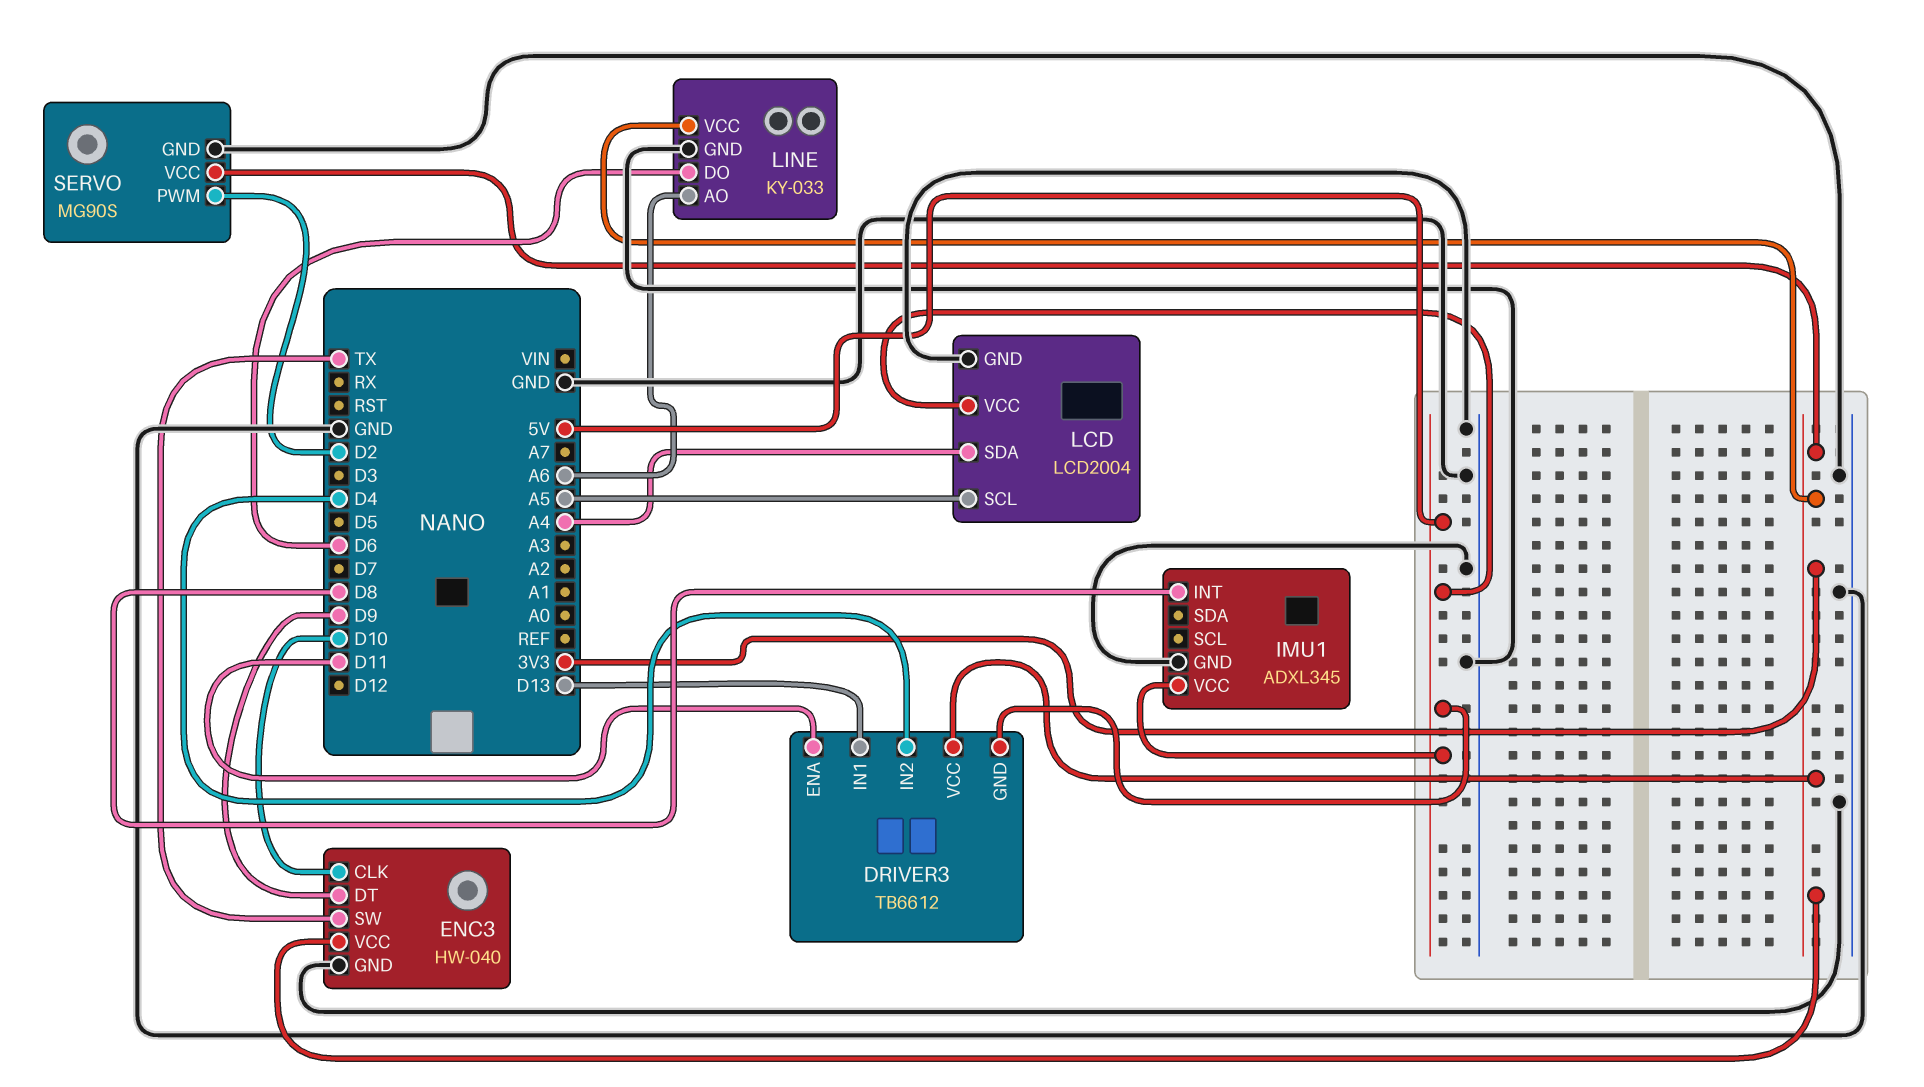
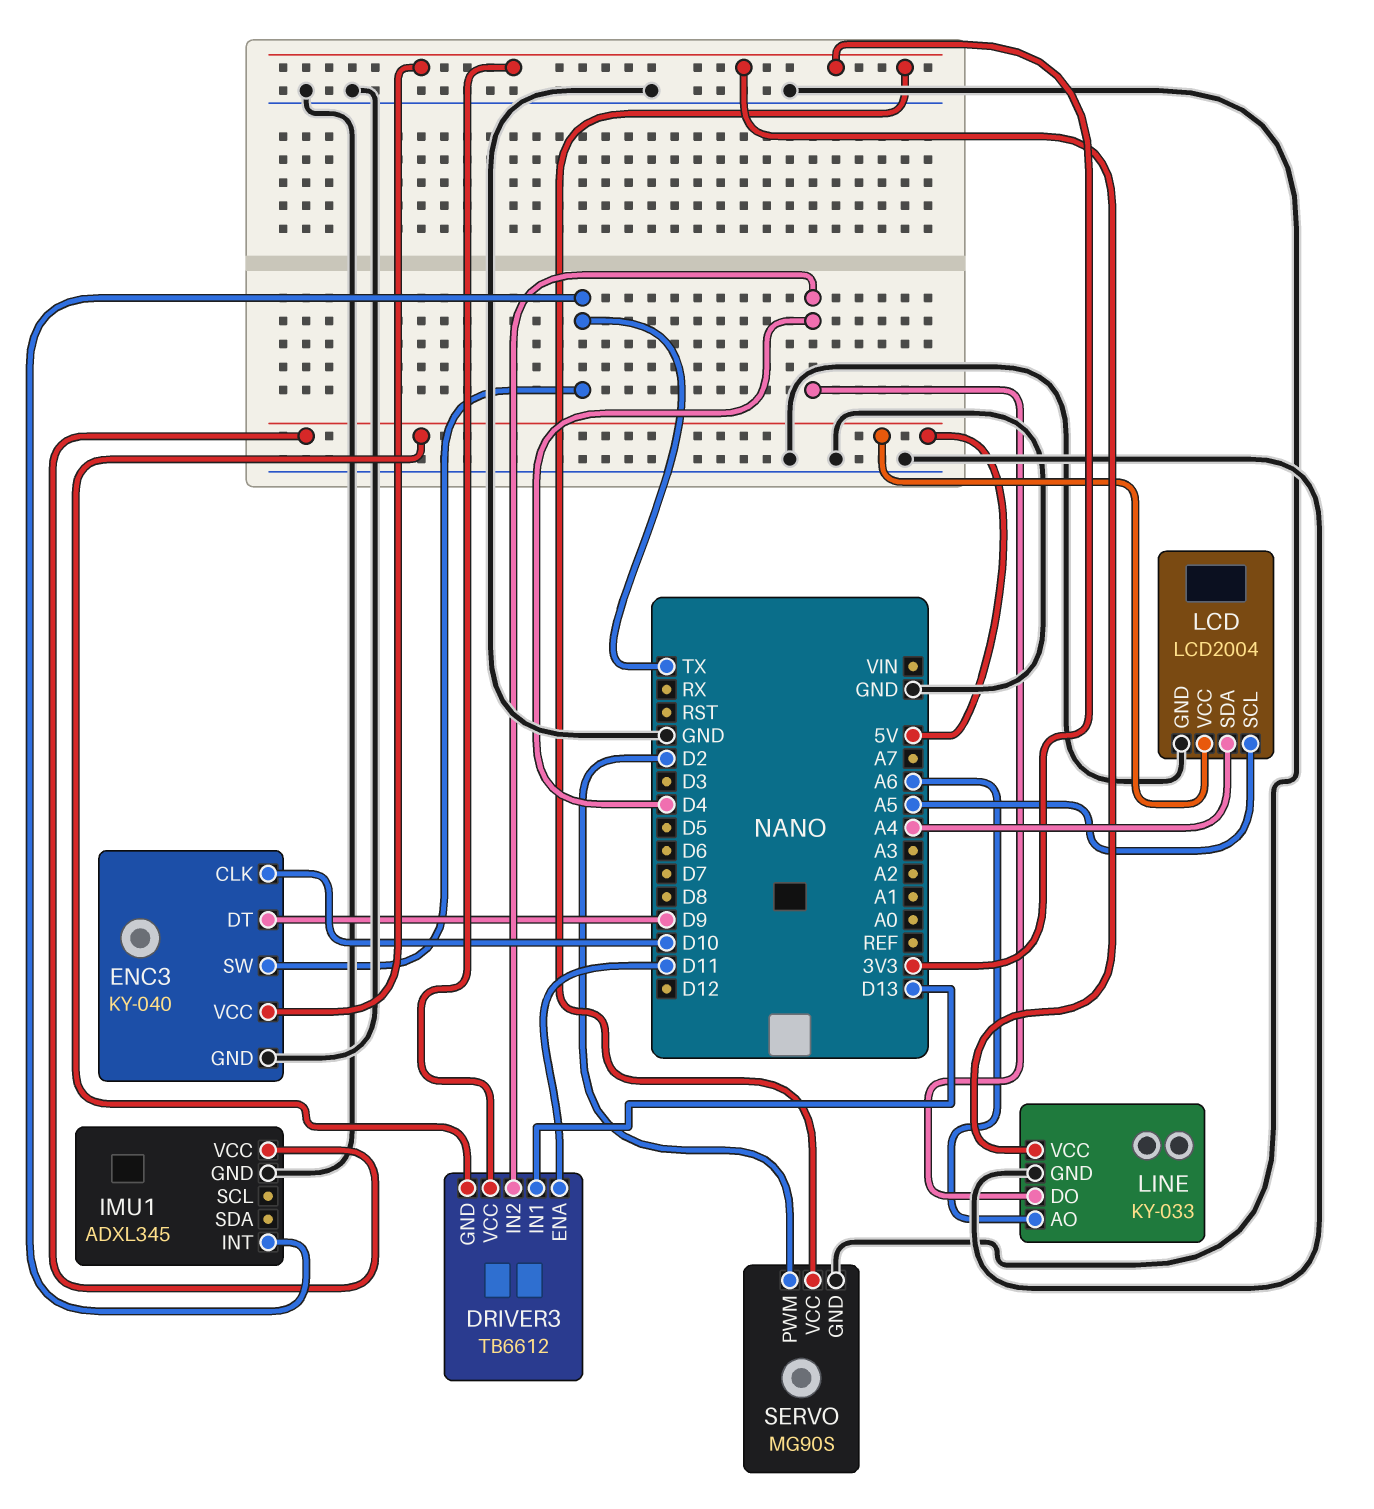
ENC3: HW-040 -> KY-040
IMU1 pin INT: D8 -> TX
LINE pin DO: D6 -> D4

